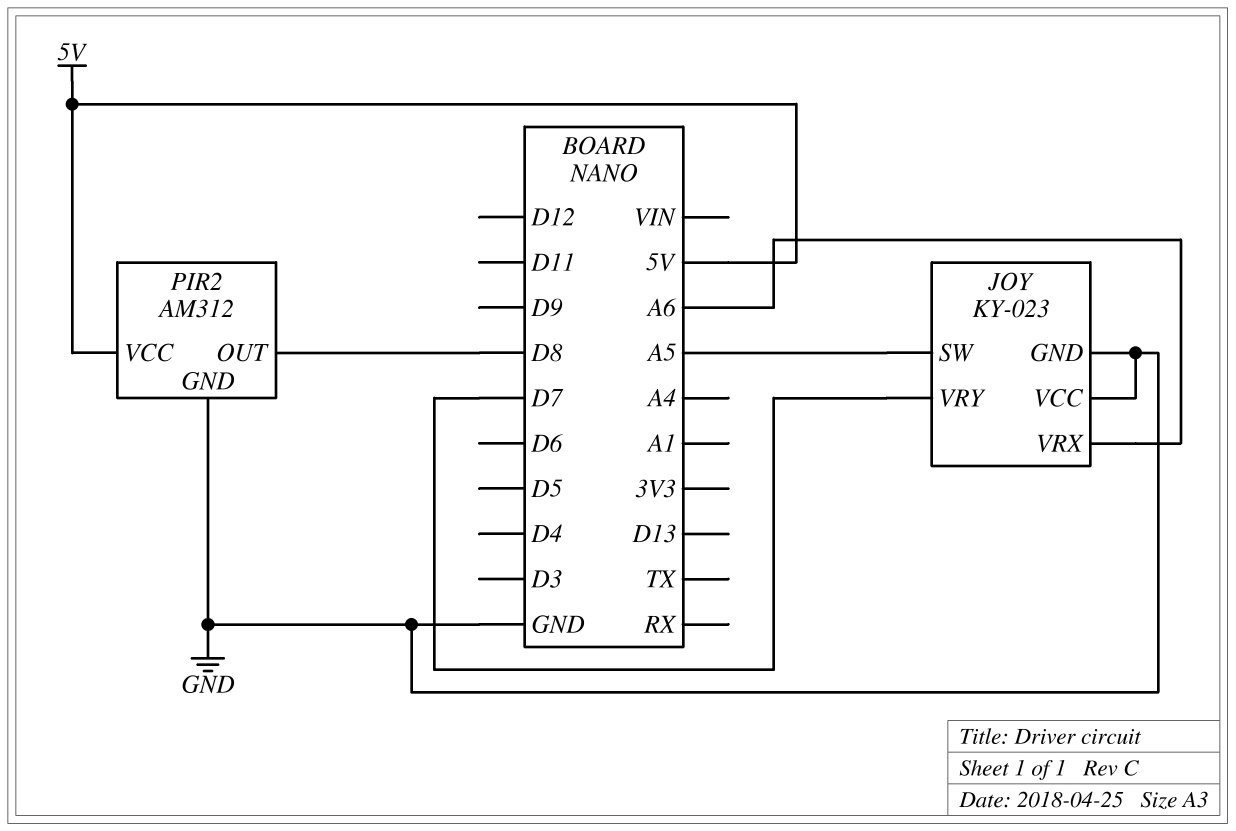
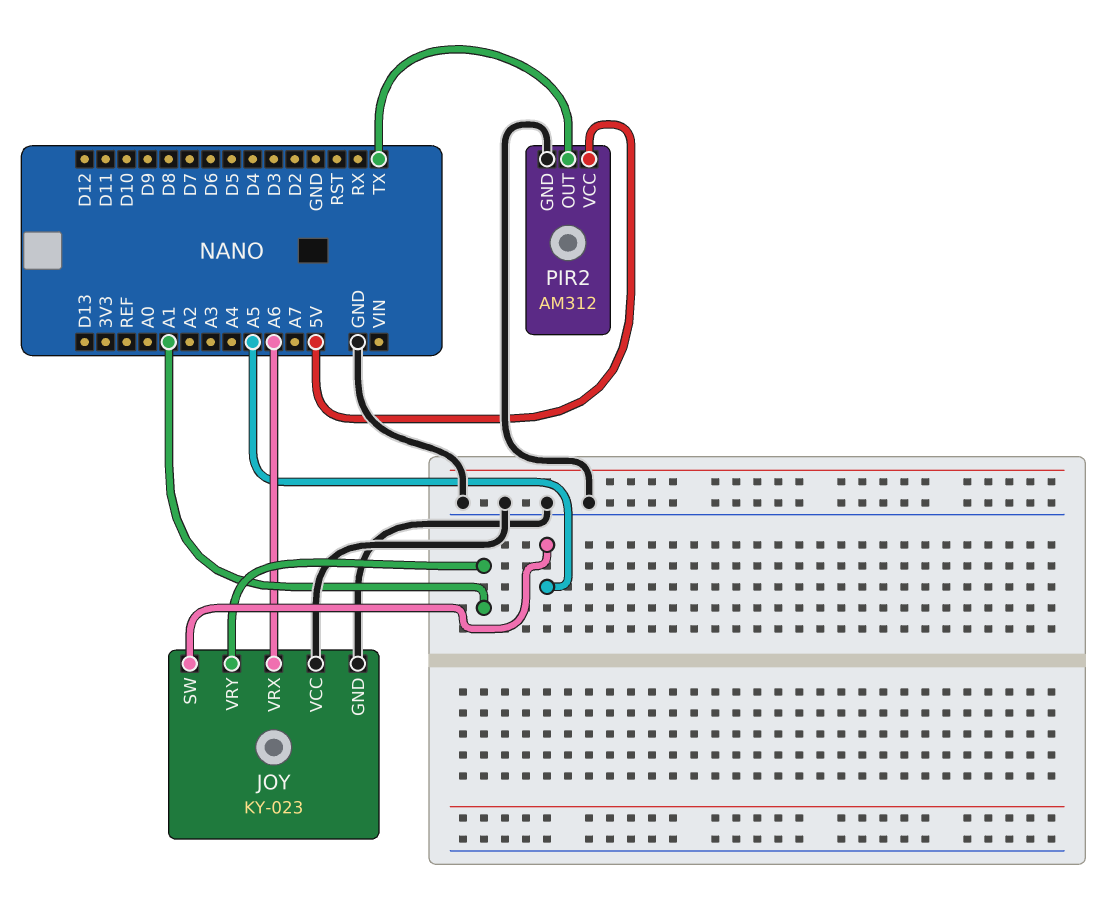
JOY pin VRY: D7 -> A1
PIR2 pin OUT: D8 -> TX

